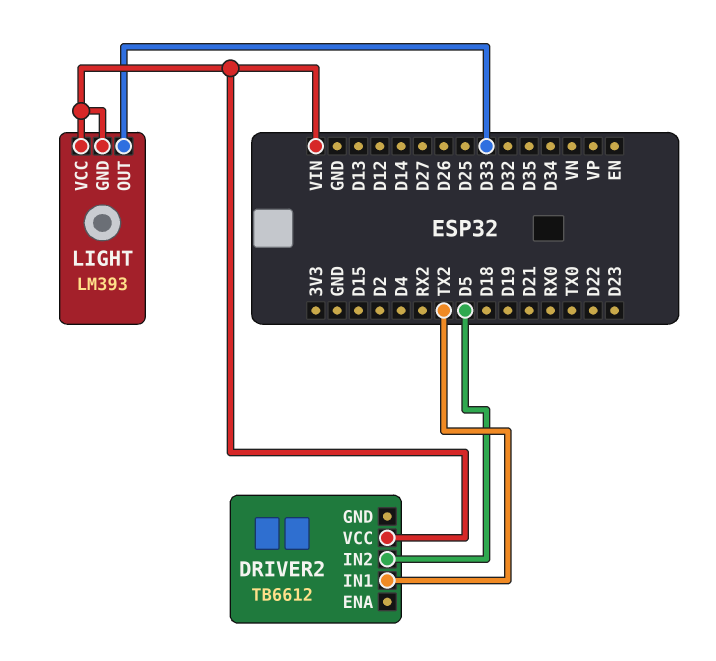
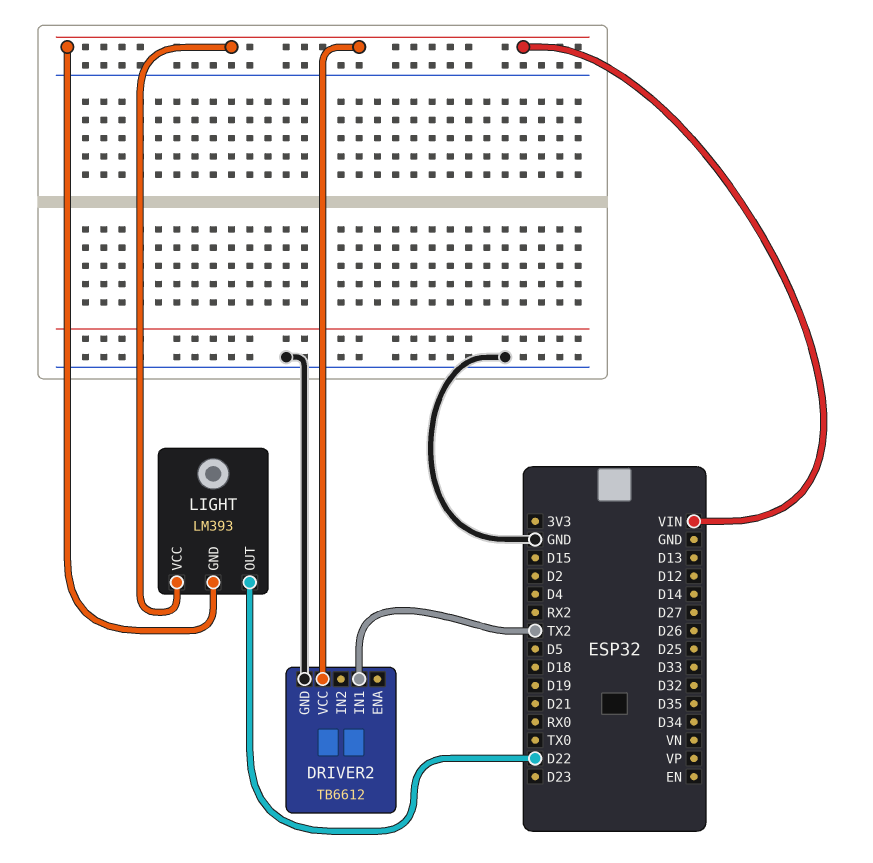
DRIVER2 pin GND: none -> GND
DRIVER2 pin IN2: D5 -> none
LIGHT pin OUT: D33 -> D22

